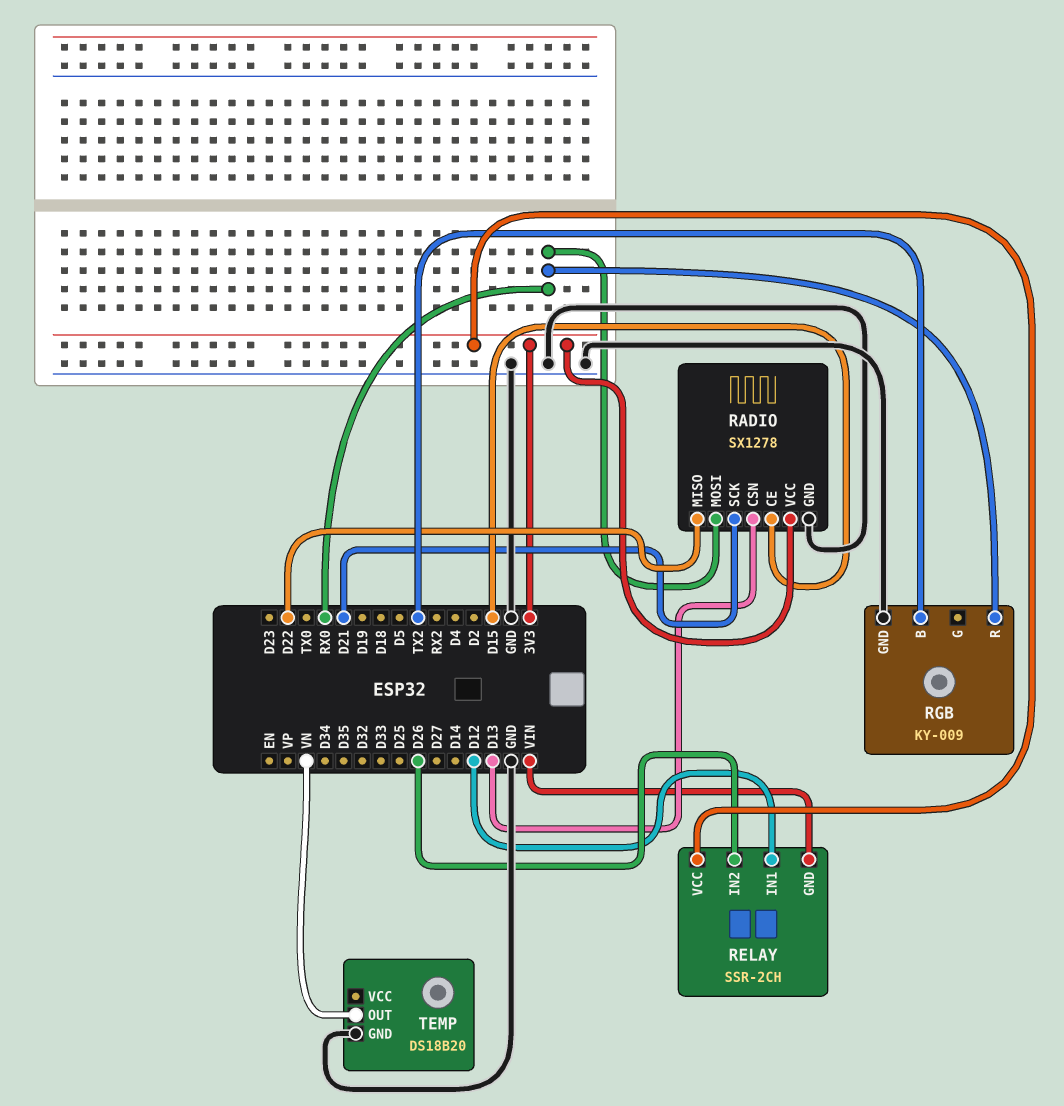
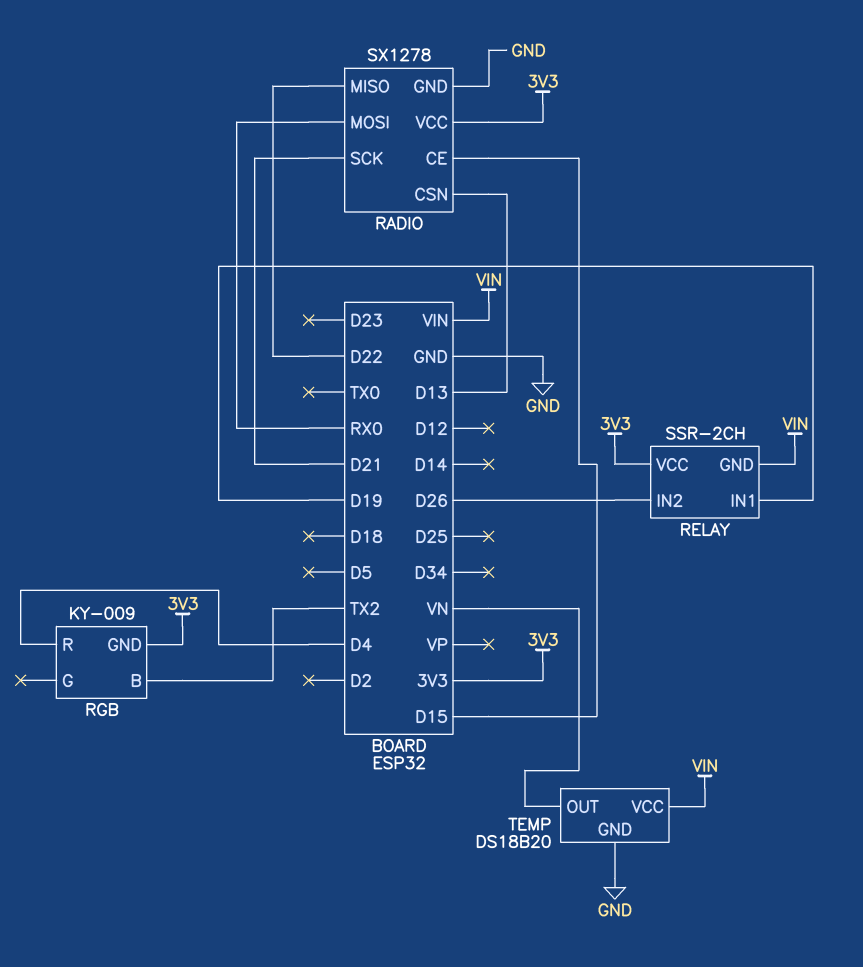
RELAY pin IN1: D12 -> D19
RGB pin GND: GND -> 3V3
RGB pin R: RX0 -> D4
TEMP pin VCC: none -> VIN

